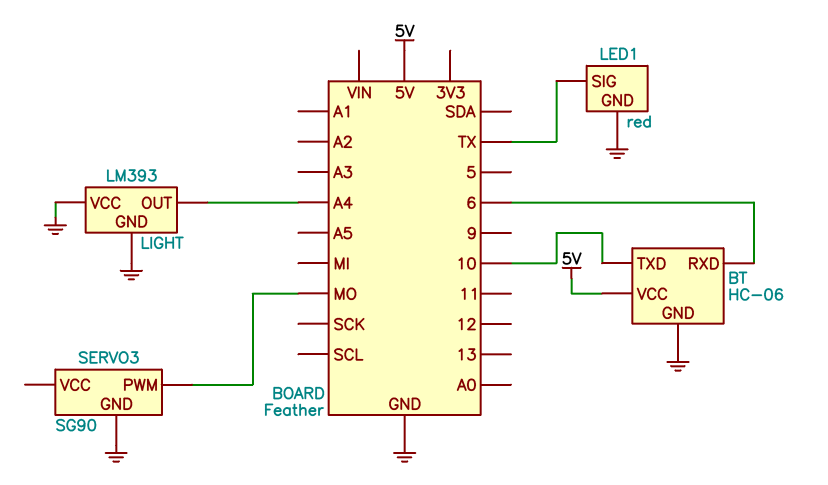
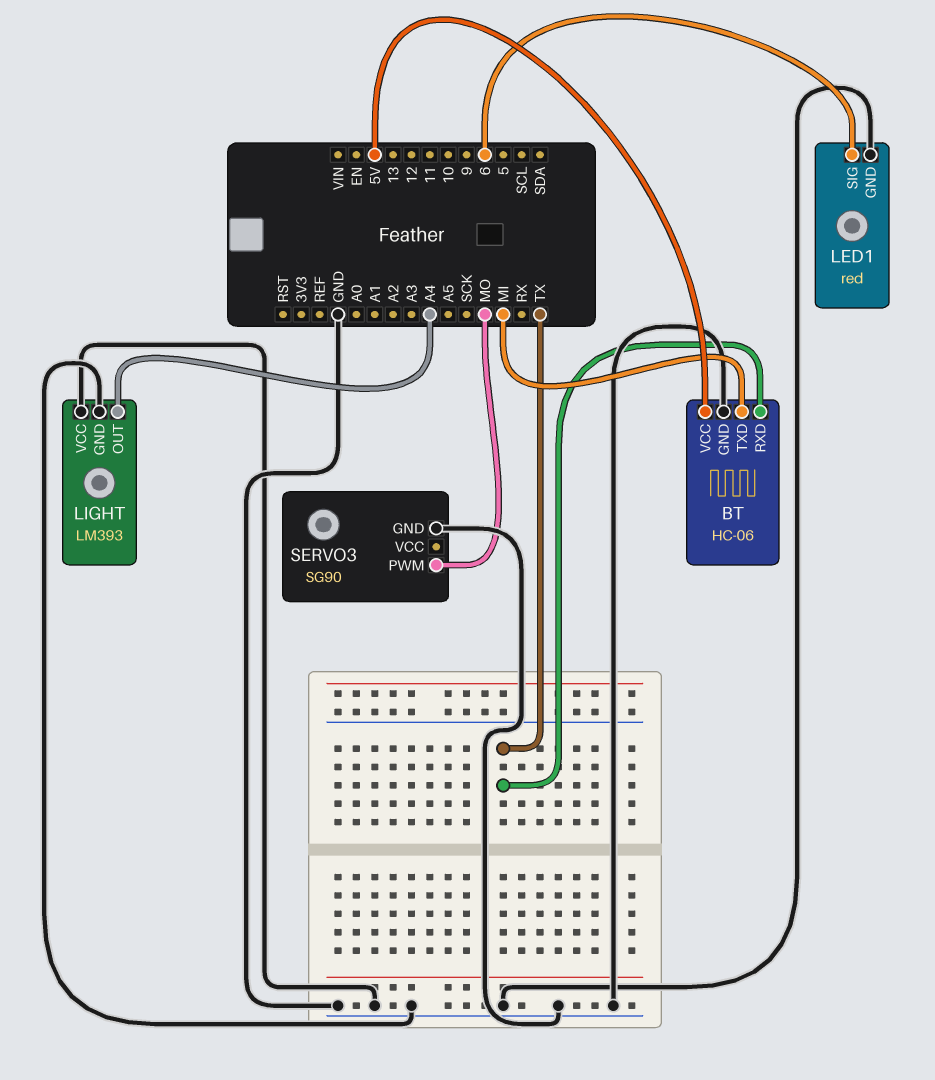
BT pin RXD: 6 -> TX
BT pin TXD: 10 -> MI
LED1 pin SIG: TX -> 6

